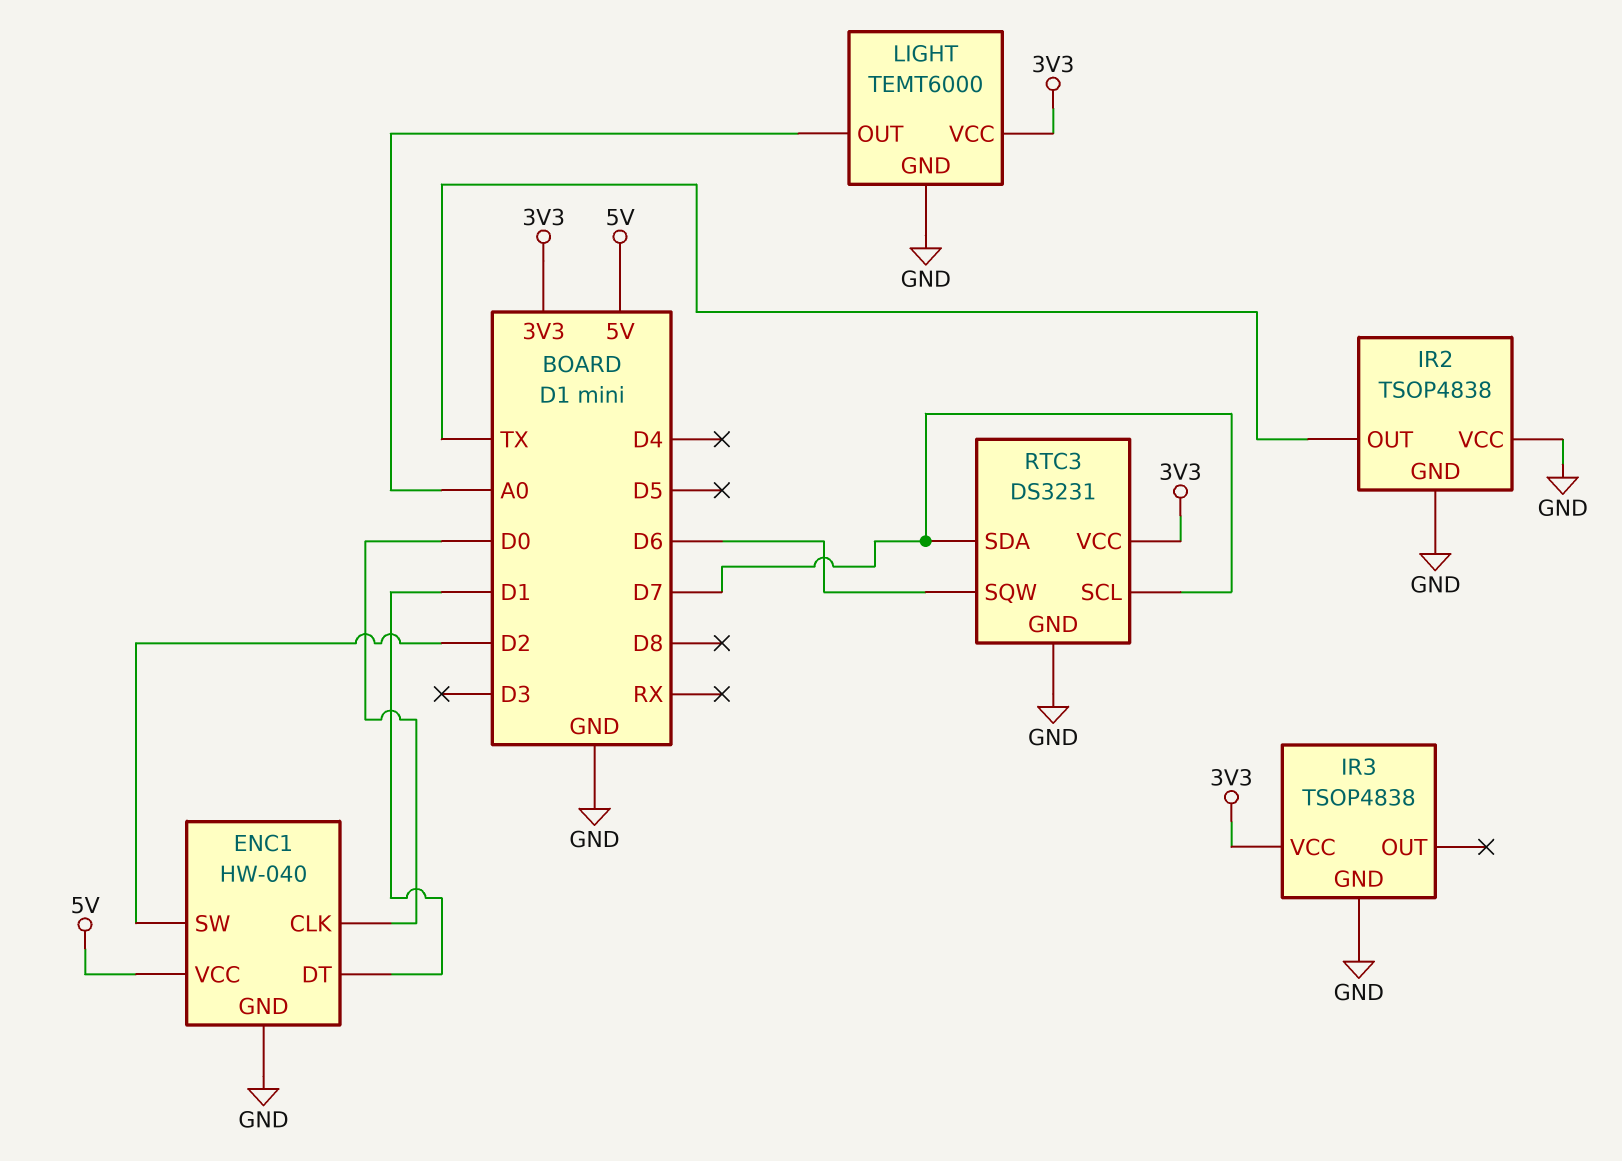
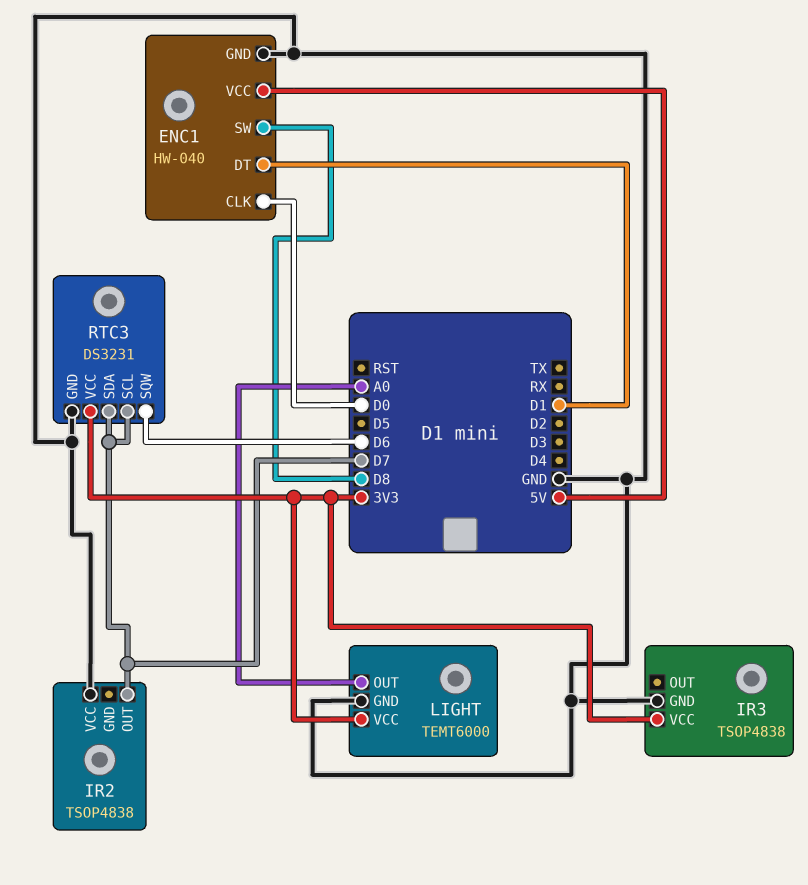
ENC1 pin SW: D2 -> D8
IR2 pin GND: GND -> none
IR2 pin OUT: TX -> D7

